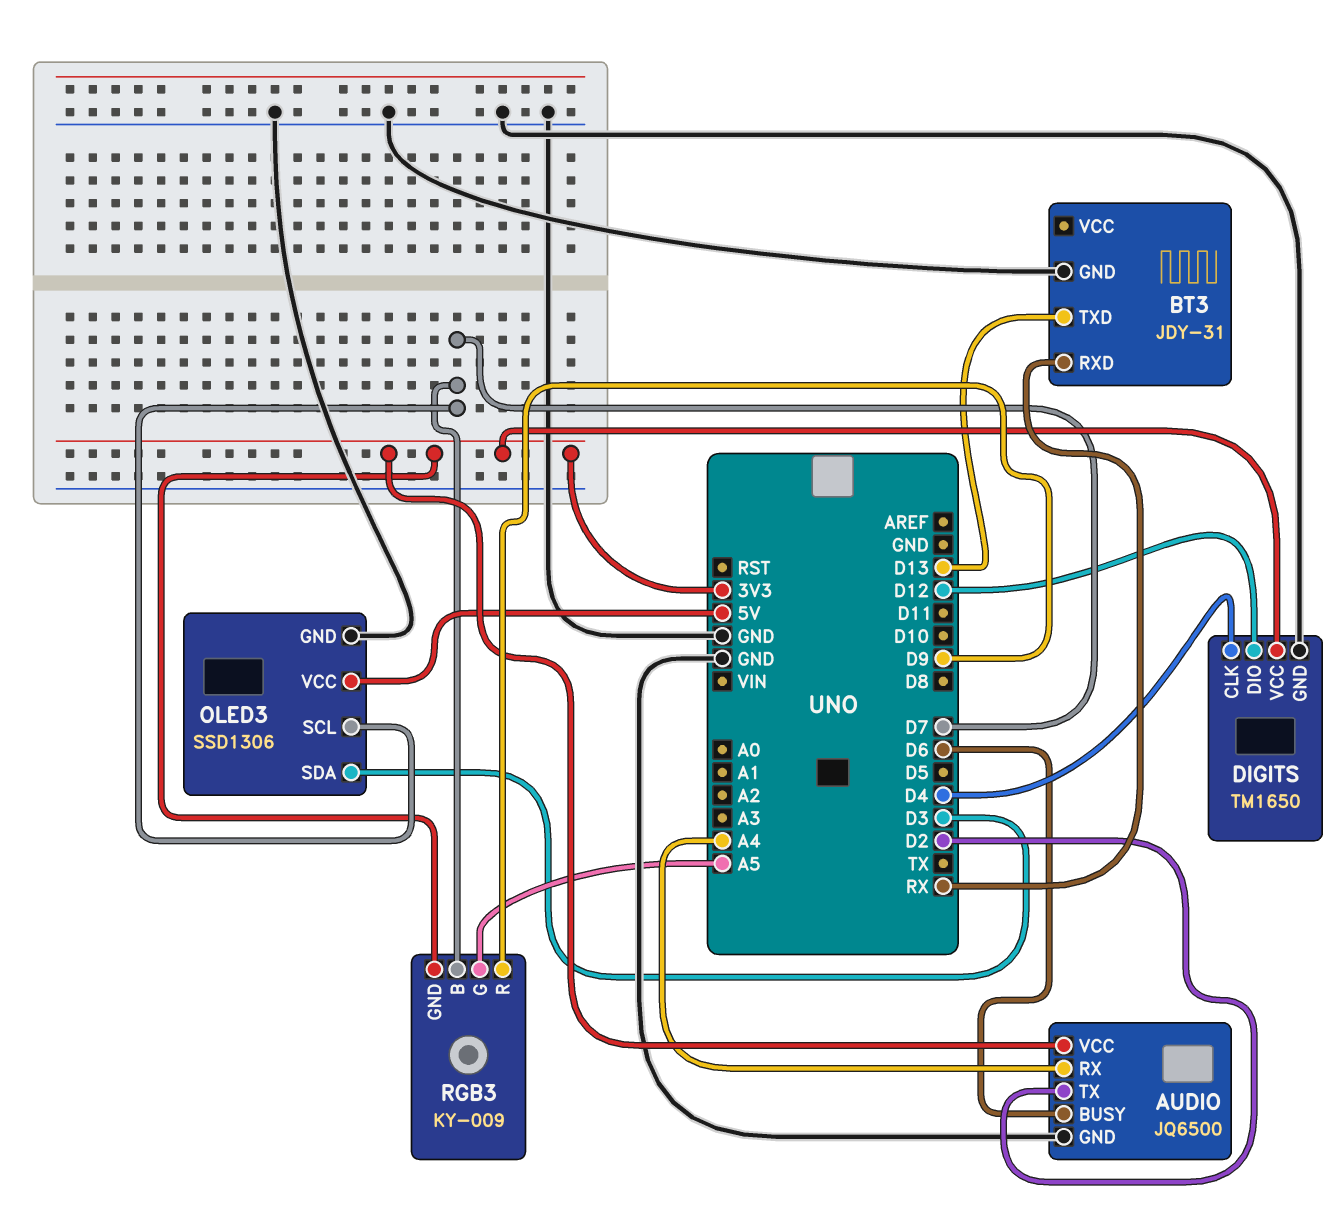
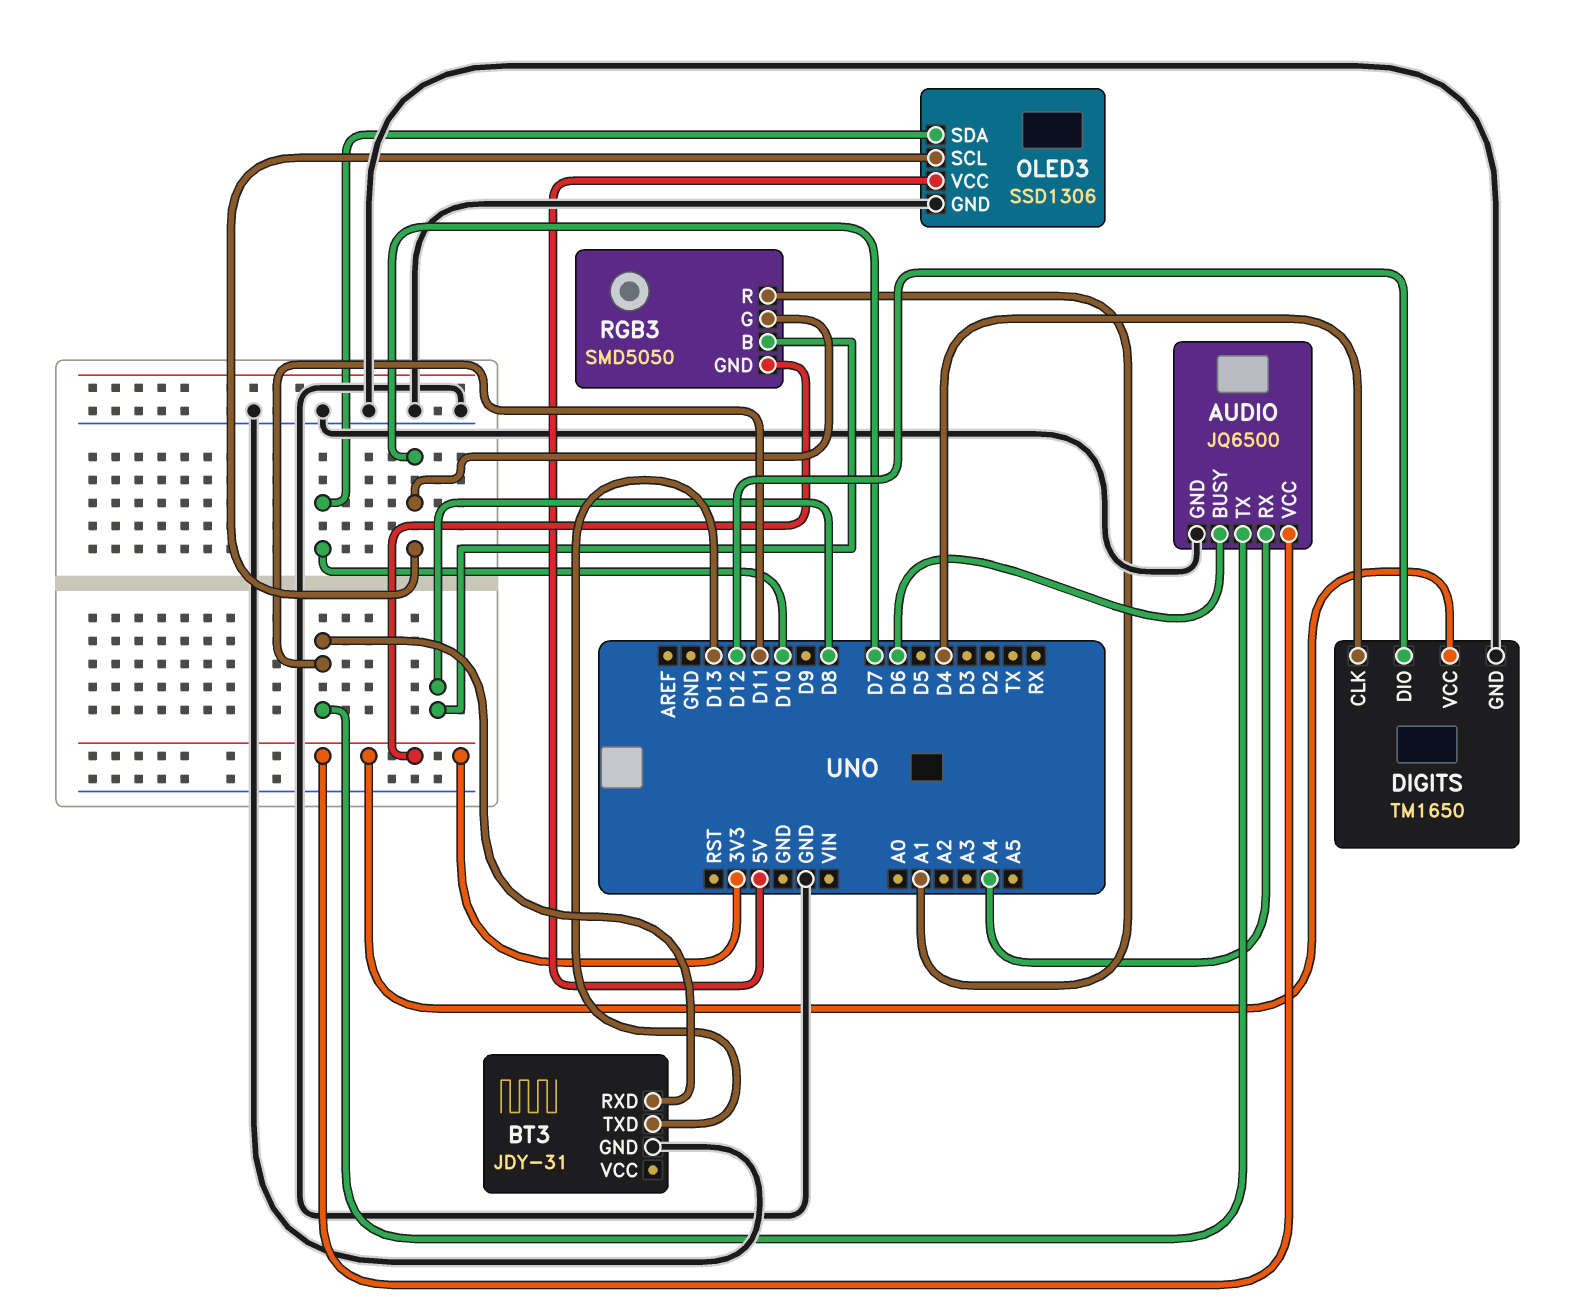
AUDIO pin TX: D2 -> D11
BT3 pin RXD: RX -> D11
OLED3 pin SDA: D3 -> D10
RGB3: KY-009 -> SMD5050
RGB3 pin B: D7 -> D8
RGB3 pin G: A5 -> D7
RGB3 pin R: D9 -> A1

